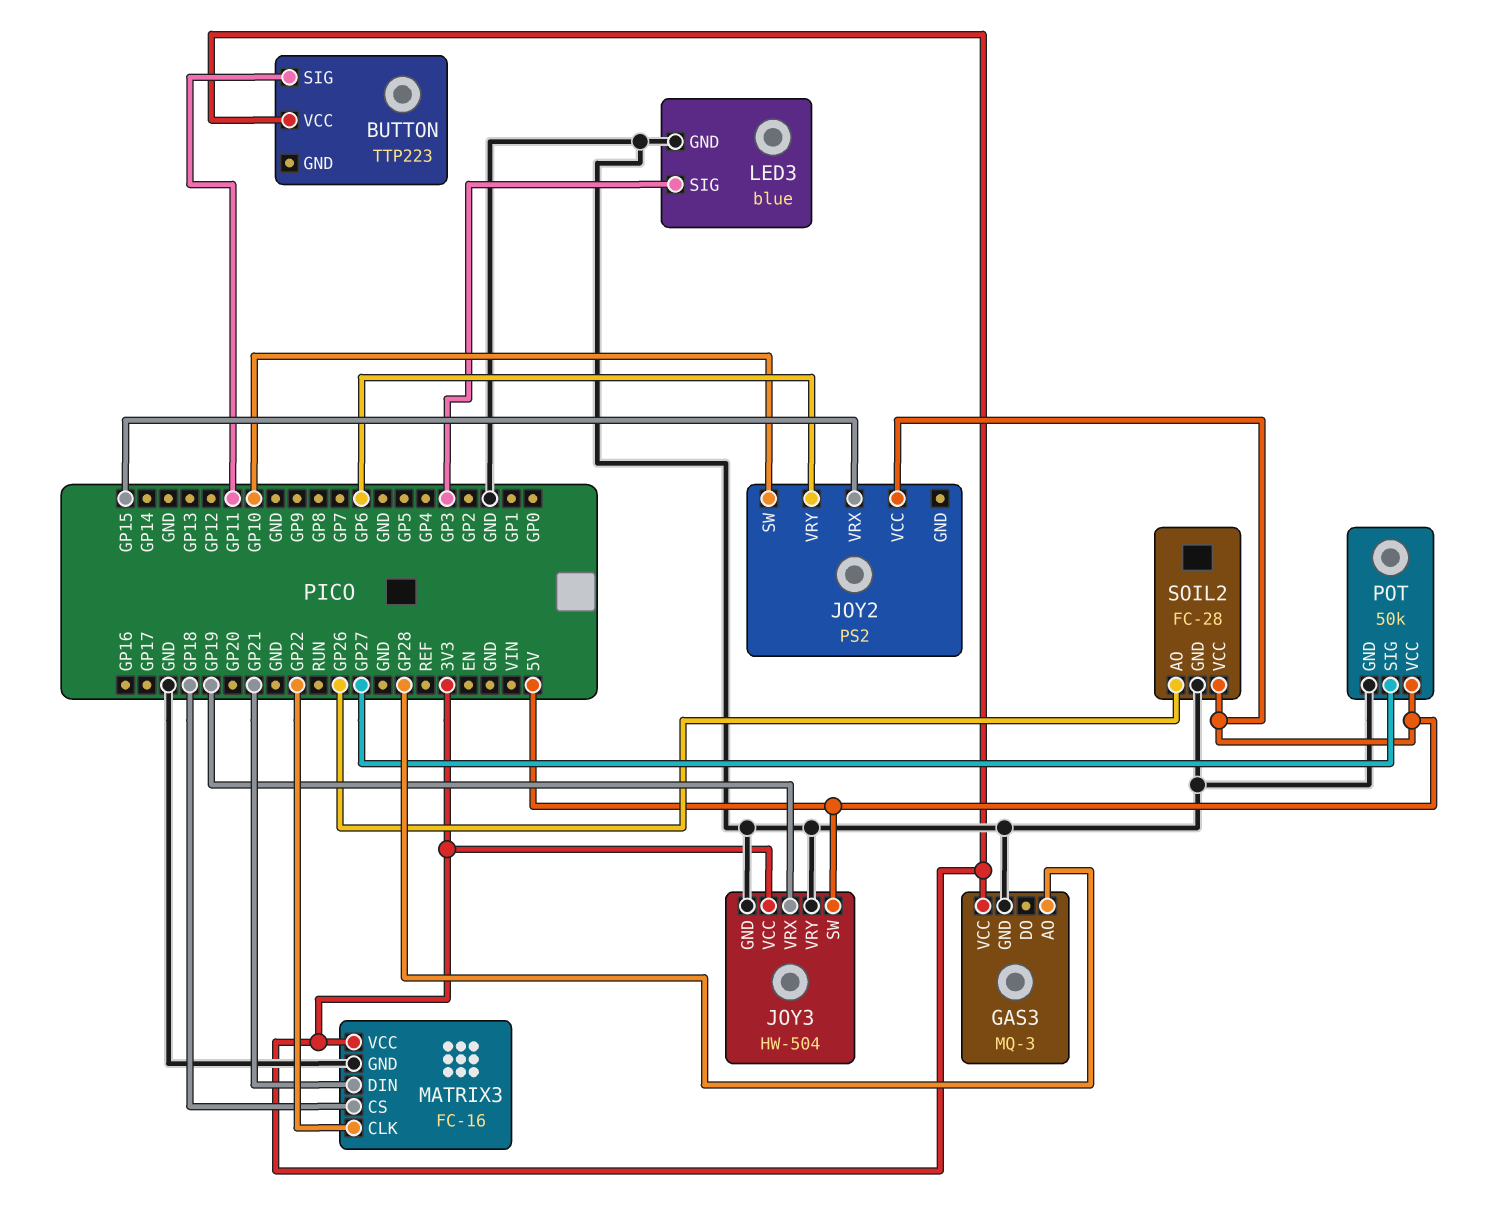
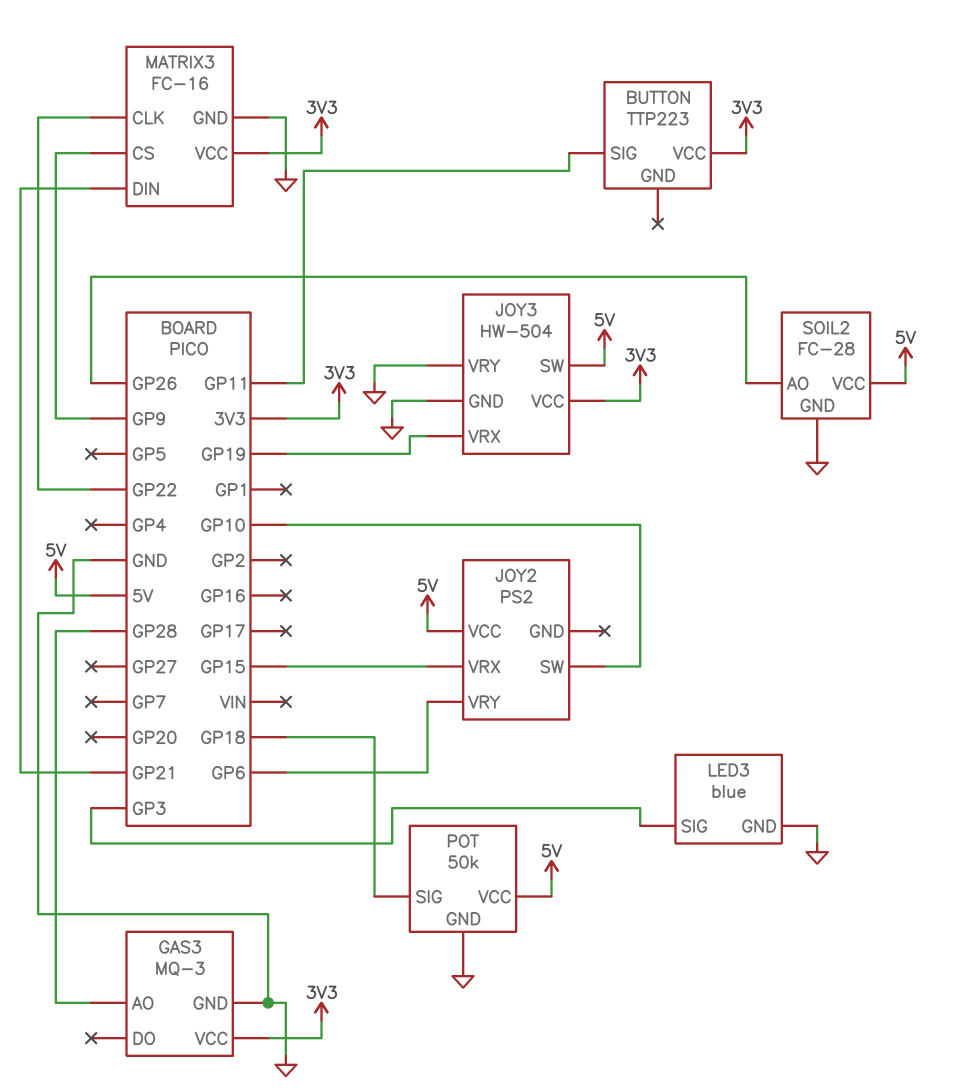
MATRIX3 pin CS: GP18 -> GP9
POT pin SIG: GP27 -> GP18

